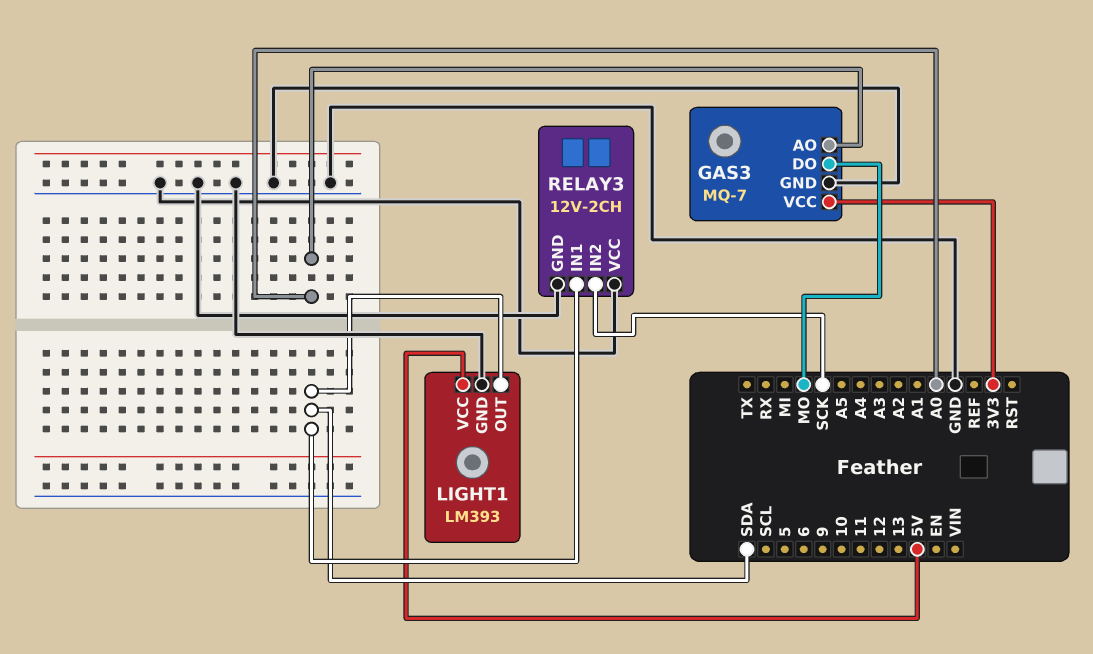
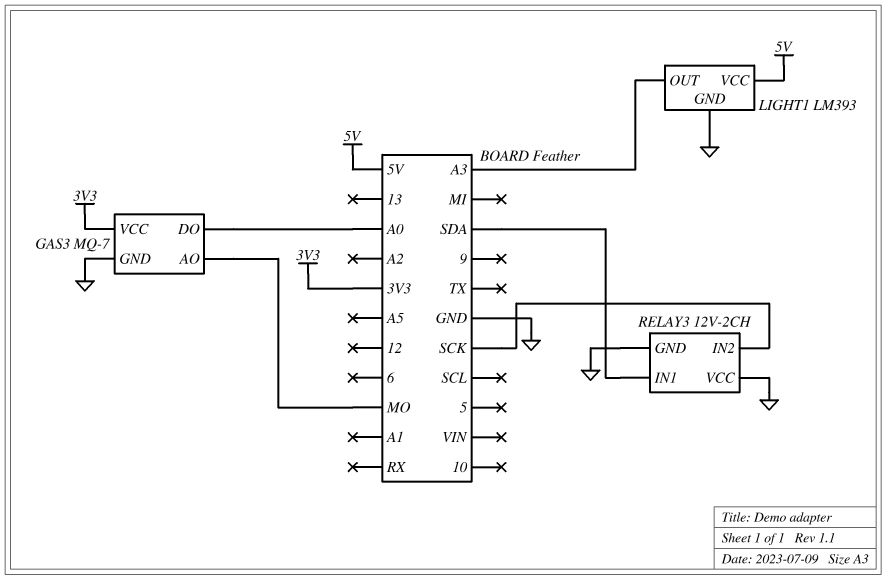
GAS3 pin AO: A0 -> MO
GAS3 pin DO: MO -> A0
LIGHT1 pin OUT: SDA -> A3

